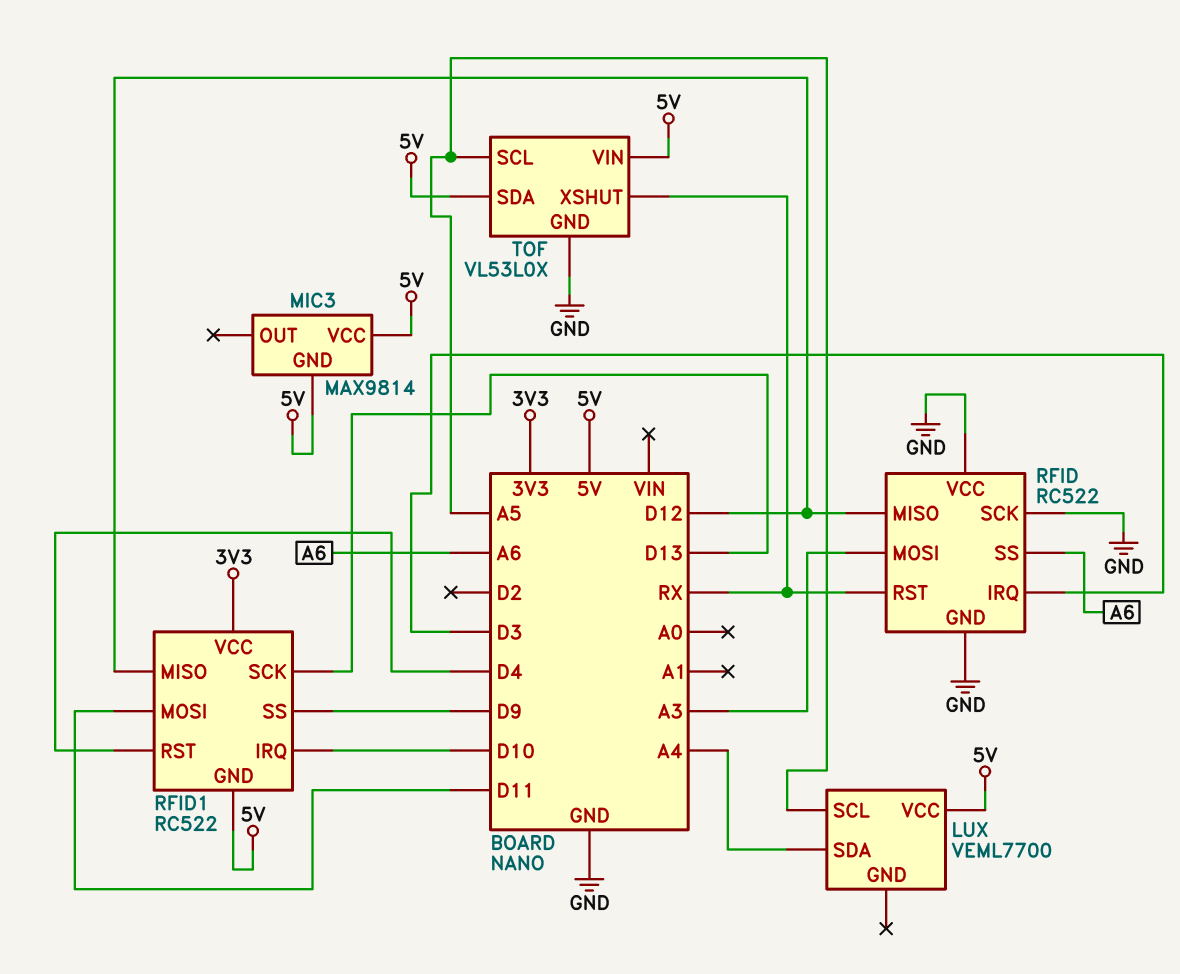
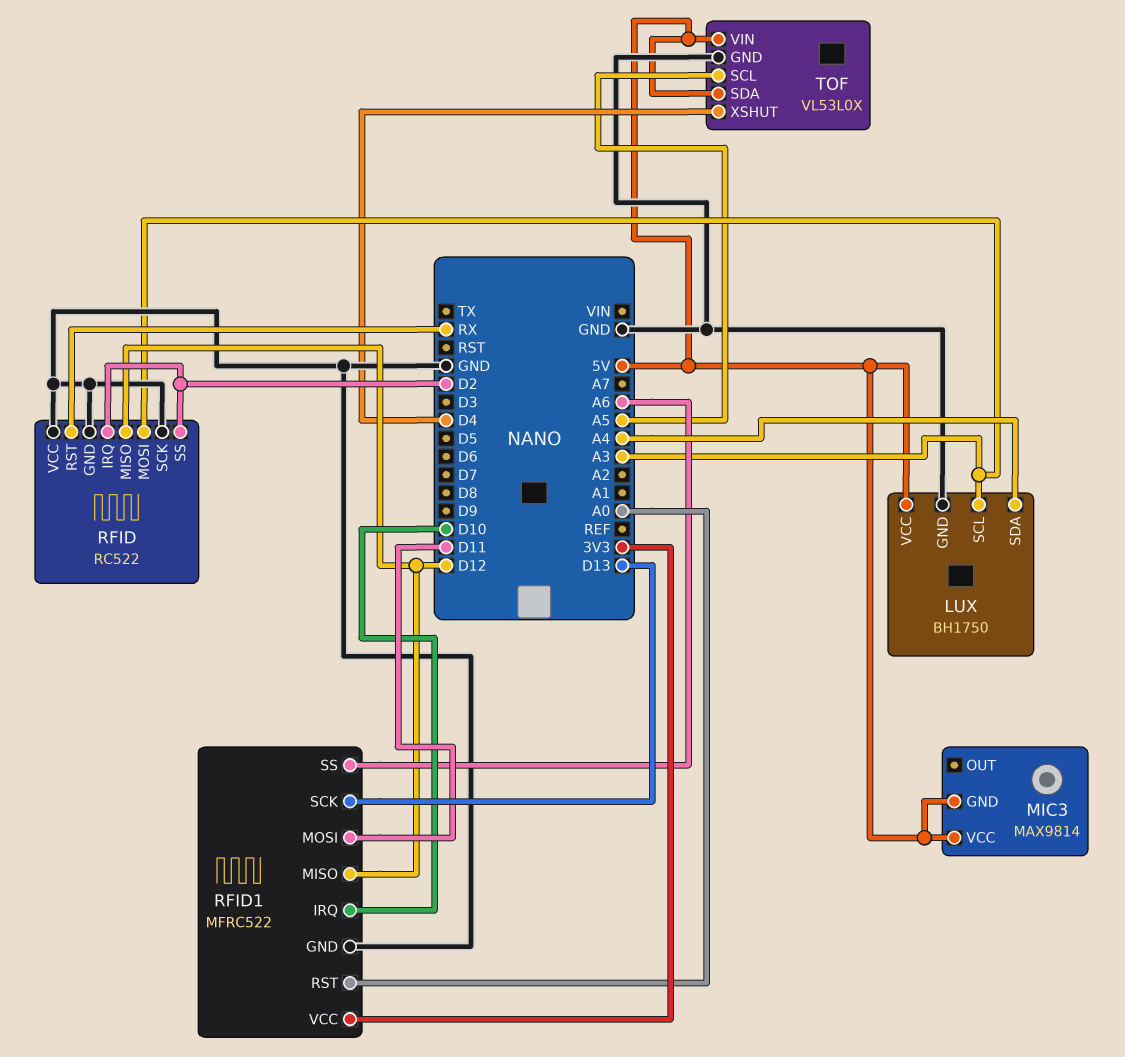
LUX: VEML7700 -> BH1750
LUX pin GND: none -> GND
LUX pin SCL: A5 -> A3
RFID pin IRQ: D3 -> D2
RFID pin SS: A6 -> D2
RFID1: RC522 -> MFRC522
RFID1 pin GND: 5V -> GND
RFID1 pin RST: D4 -> A0
RFID1 pin SS: D9 -> A6
TOF pin XSHUT: RX -> D4

